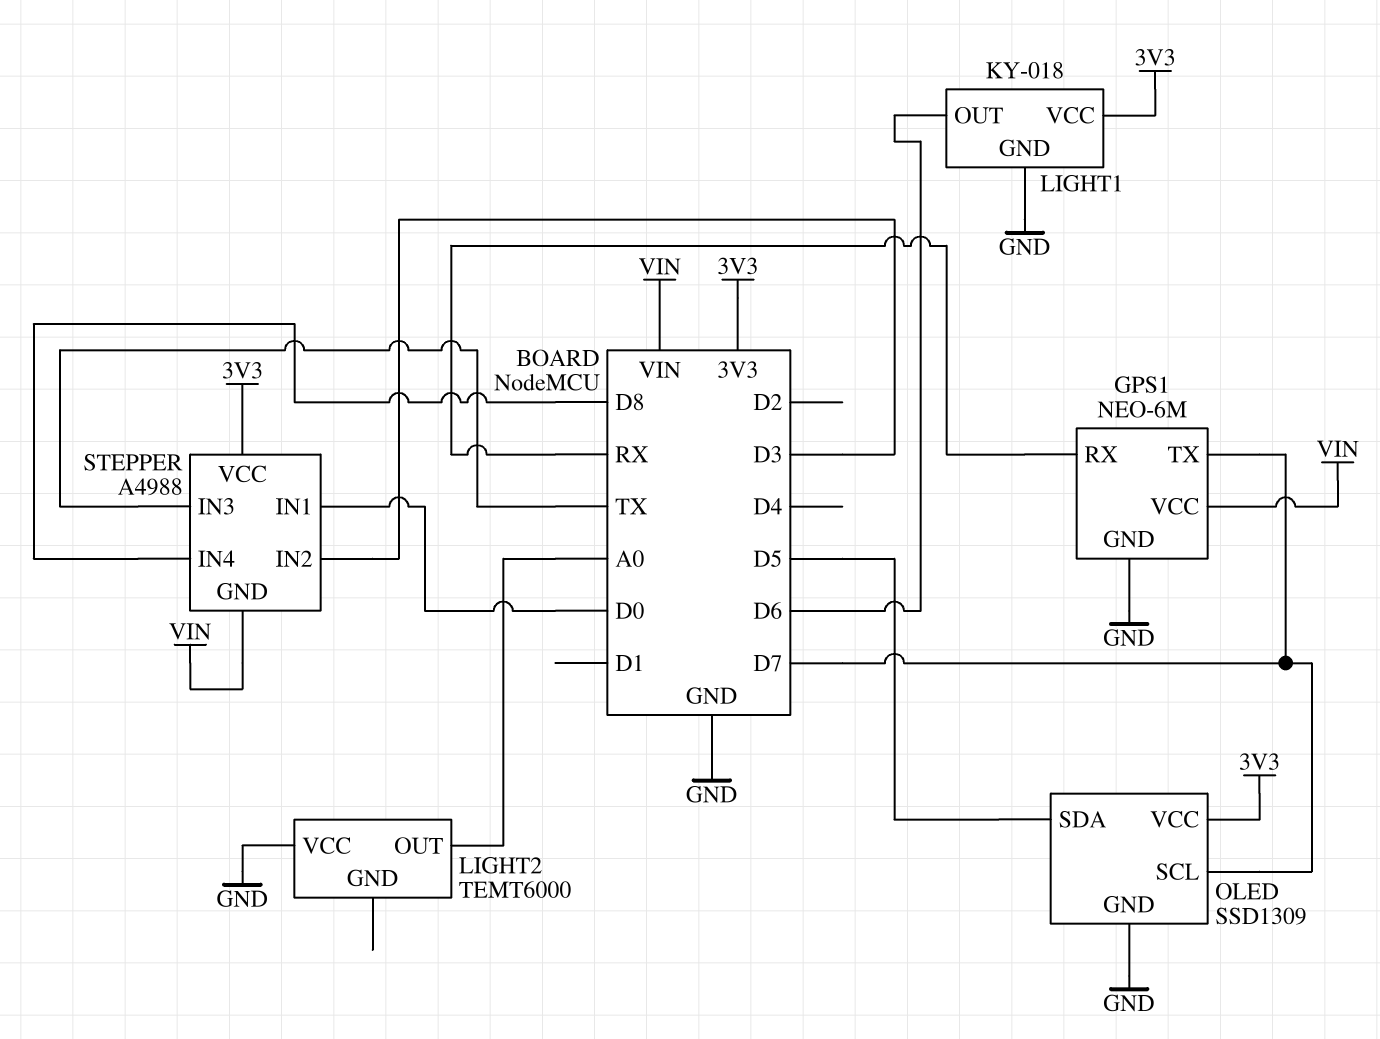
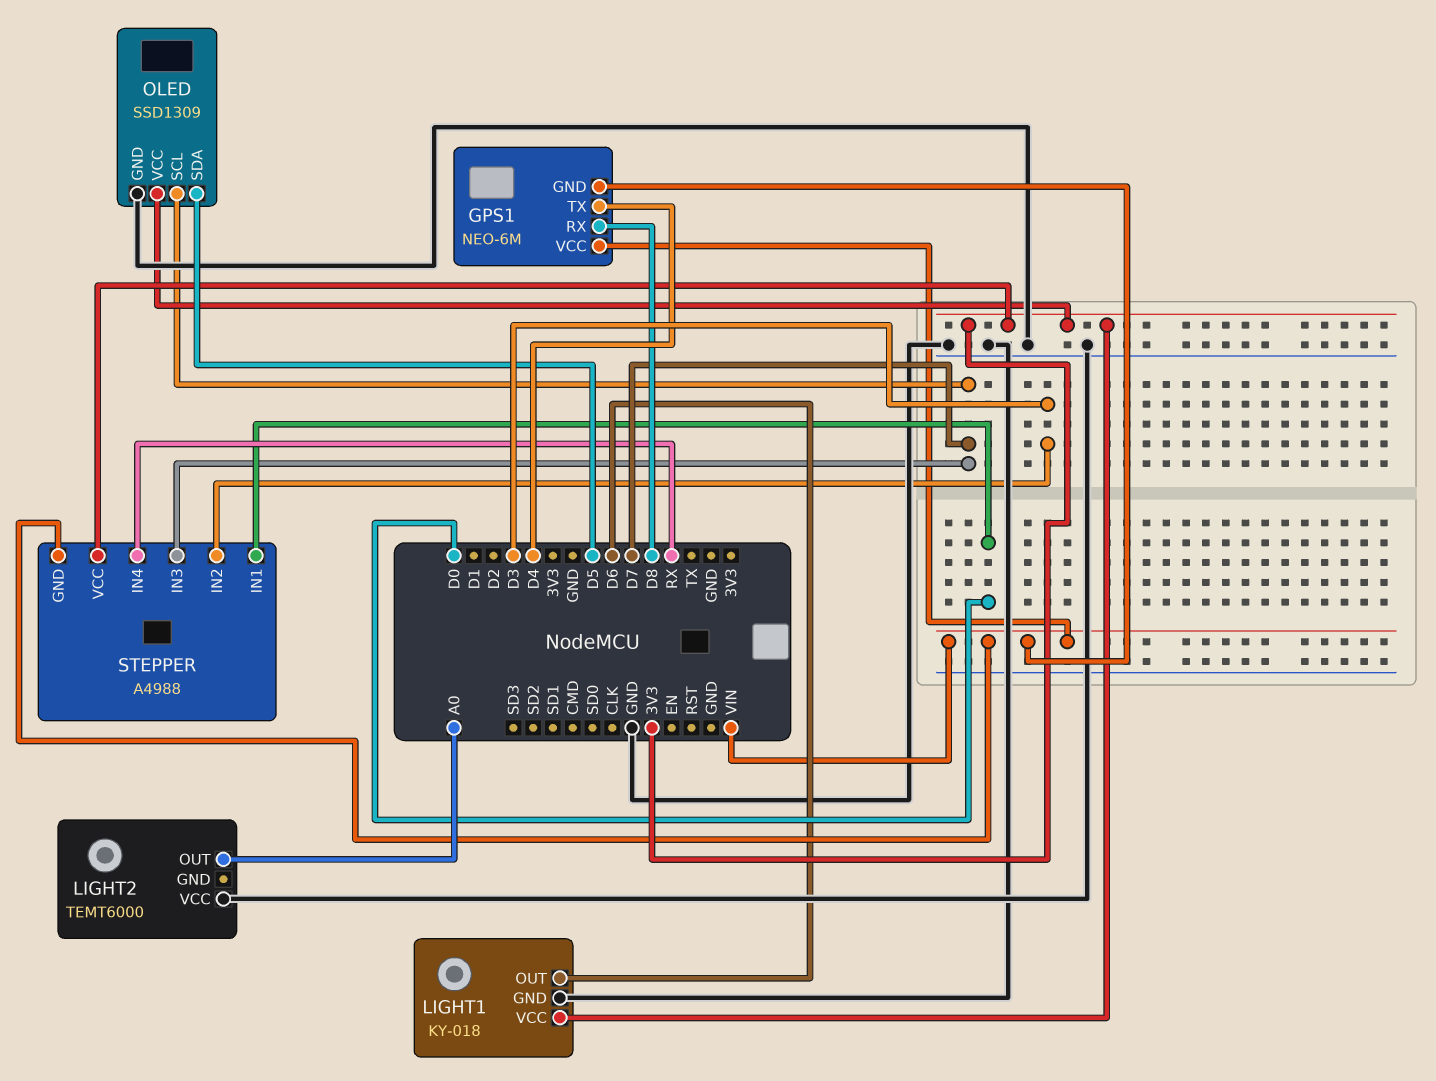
GPS1 pin GND: GND -> VIN
GPS1 pin RX: RX -> D8
GPS1 pin TX: D7 -> D4
STEPPER pin IN3: TX -> D7
STEPPER pin IN4: D8 -> RX

